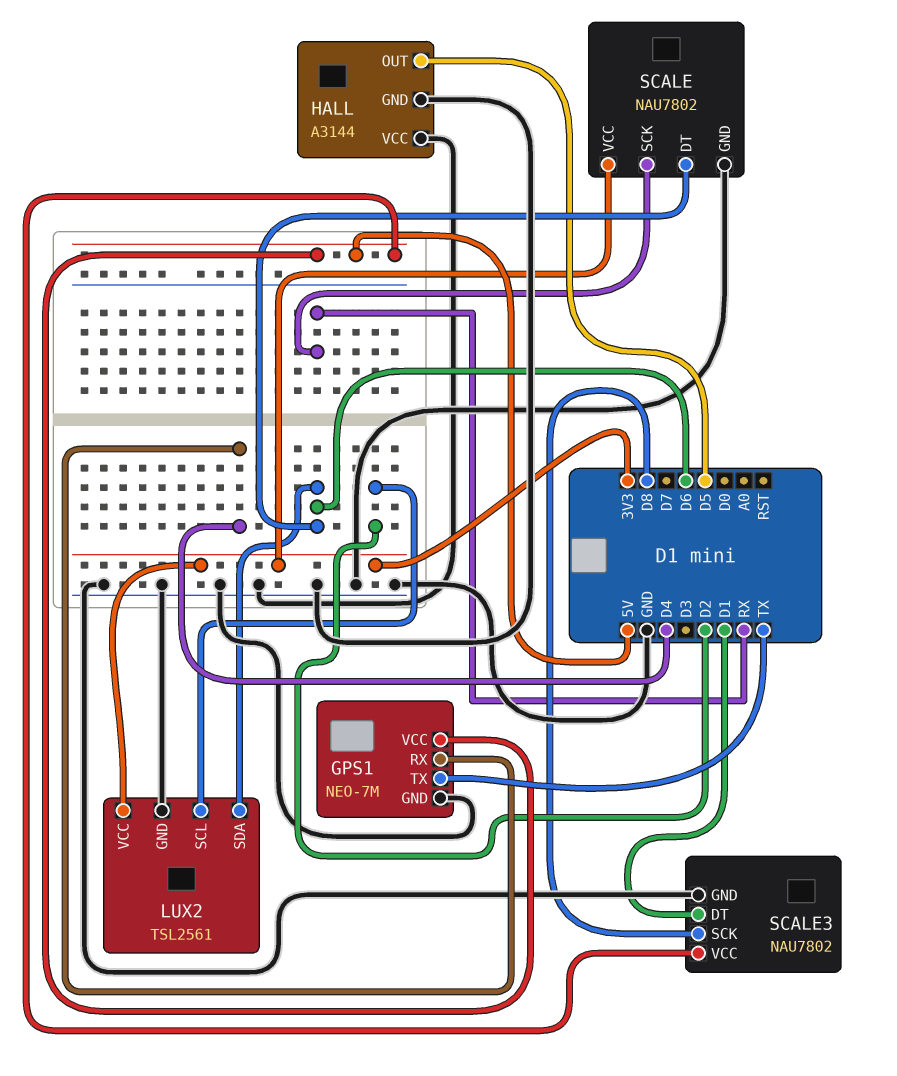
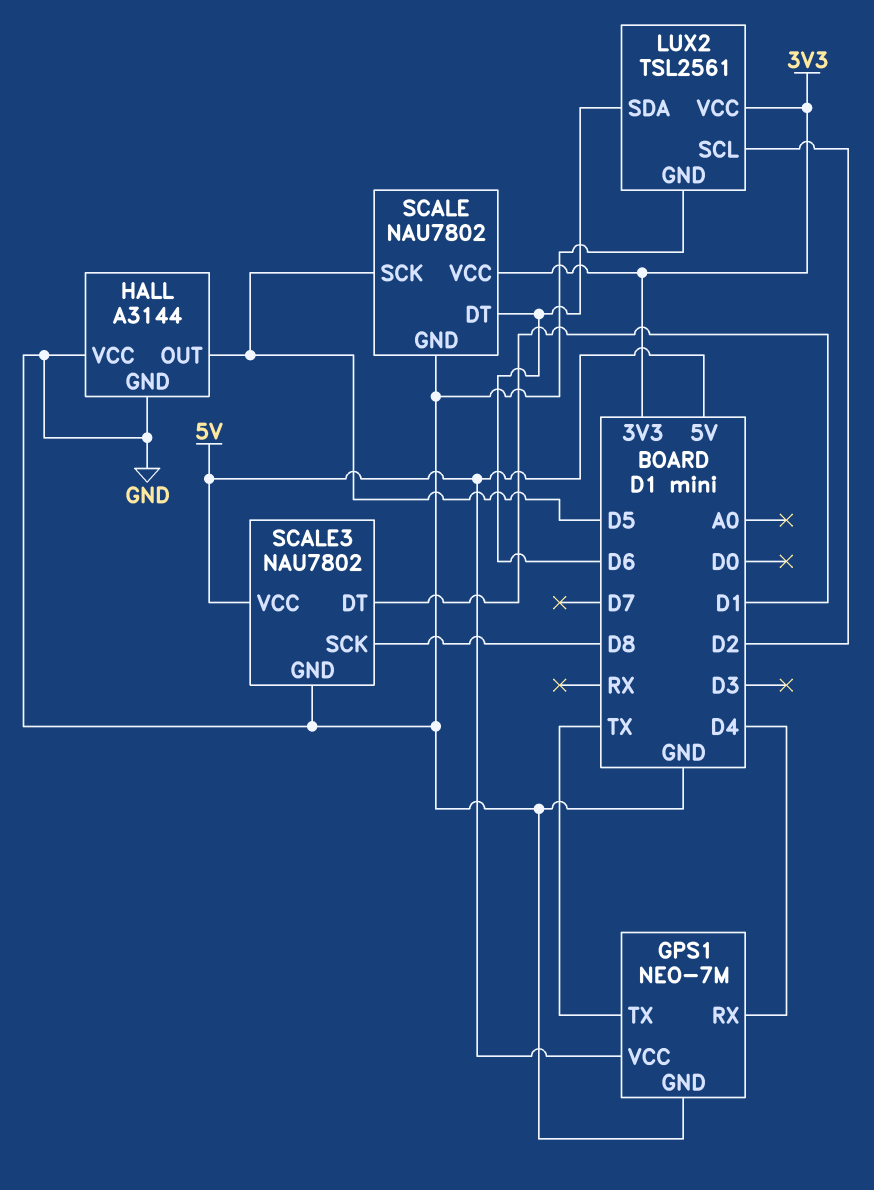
SCALE pin SCK: RX -> D5

